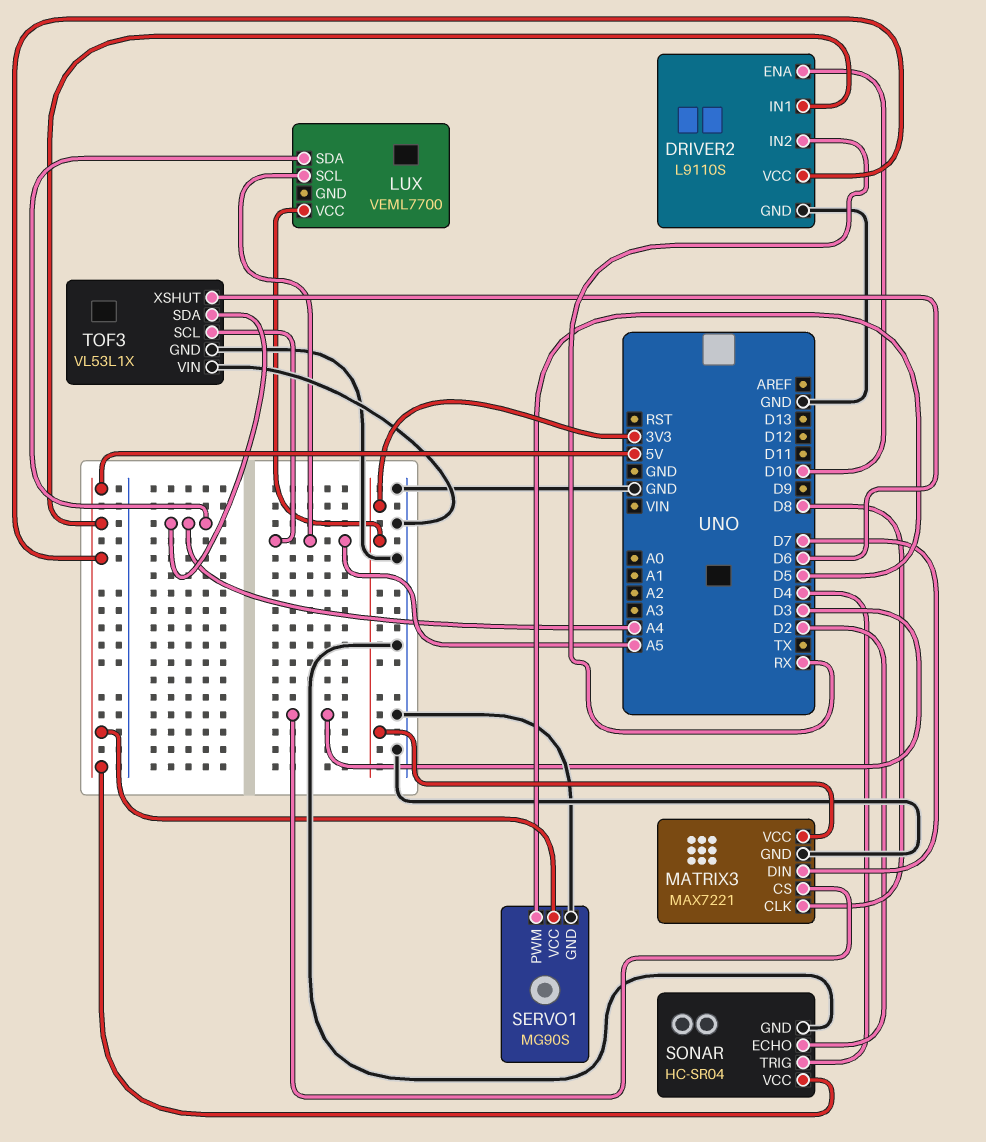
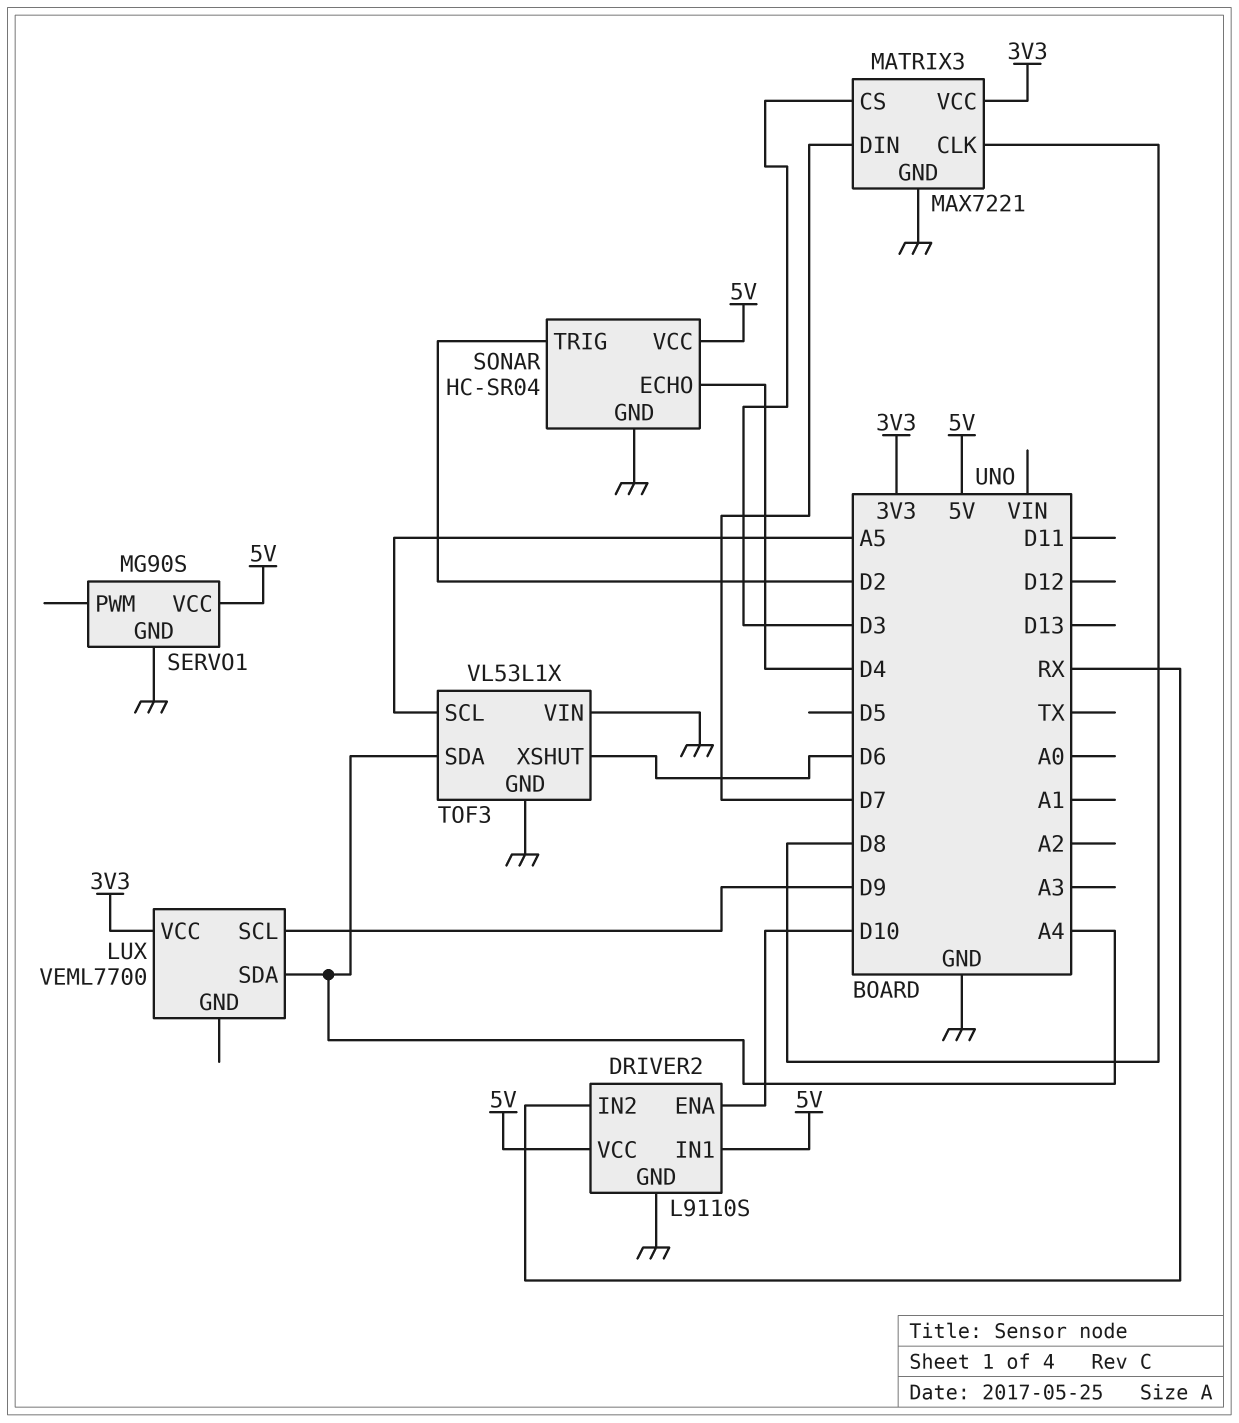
LUX pin SCL: A5 -> D9
SERVO1 pin PWM: D5 -> none
SONAR pin ECHO: D2 -> D4
SONAR pin TRIG: D4 -> D2

